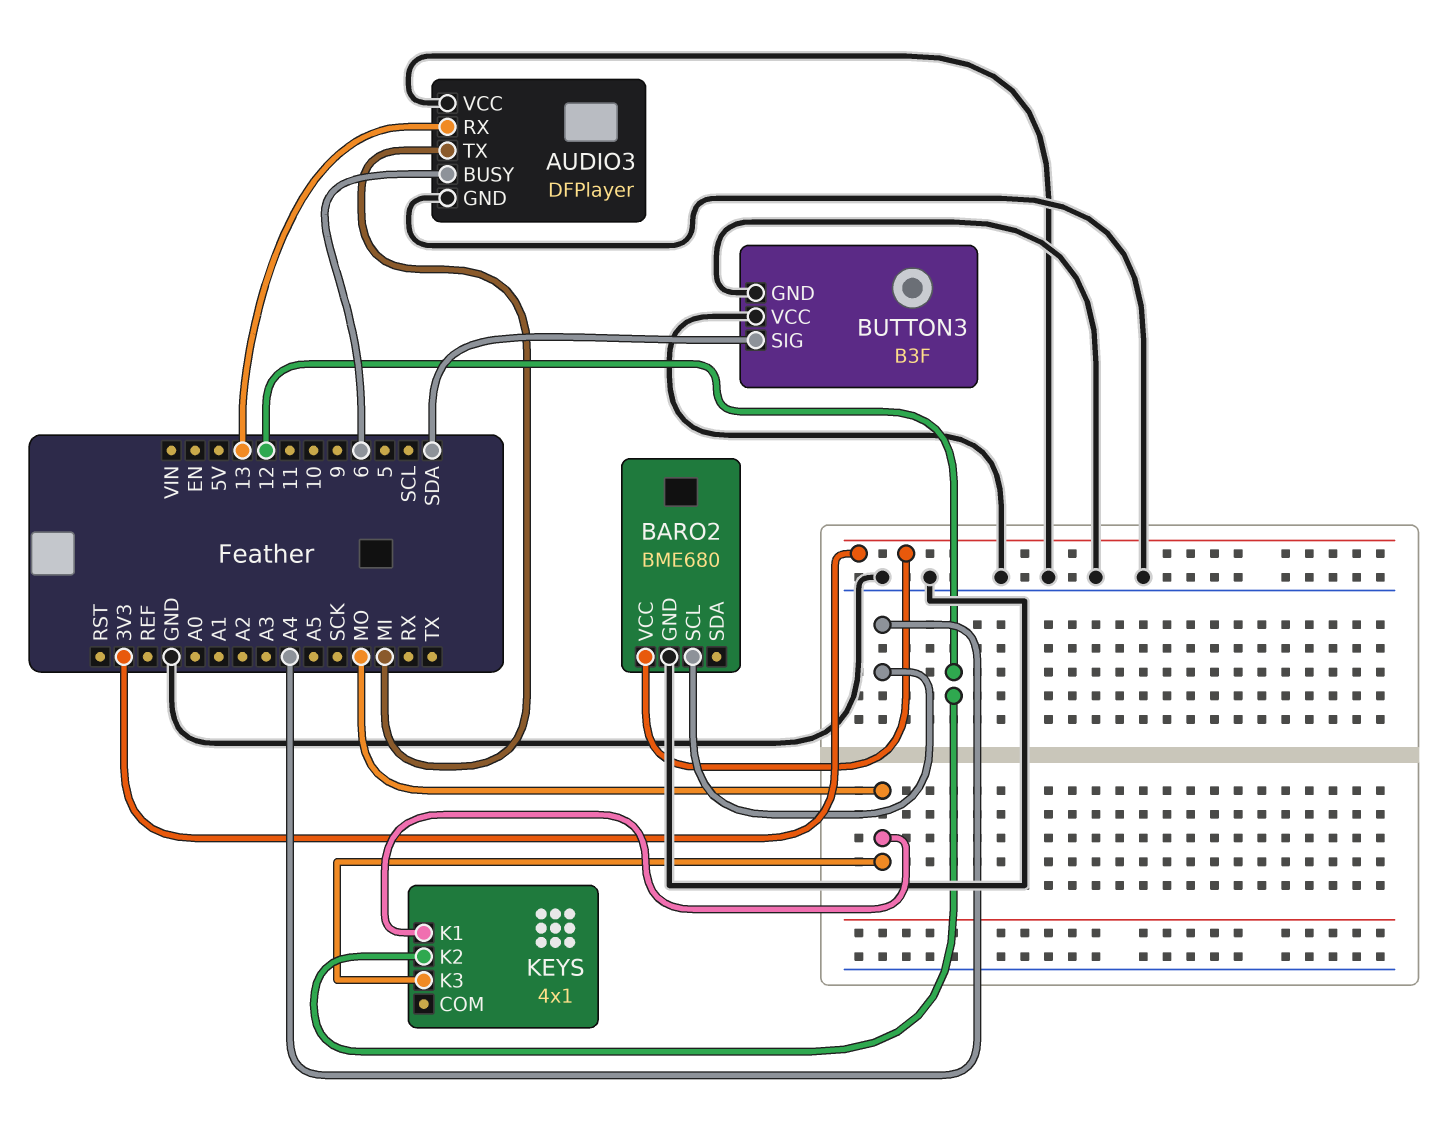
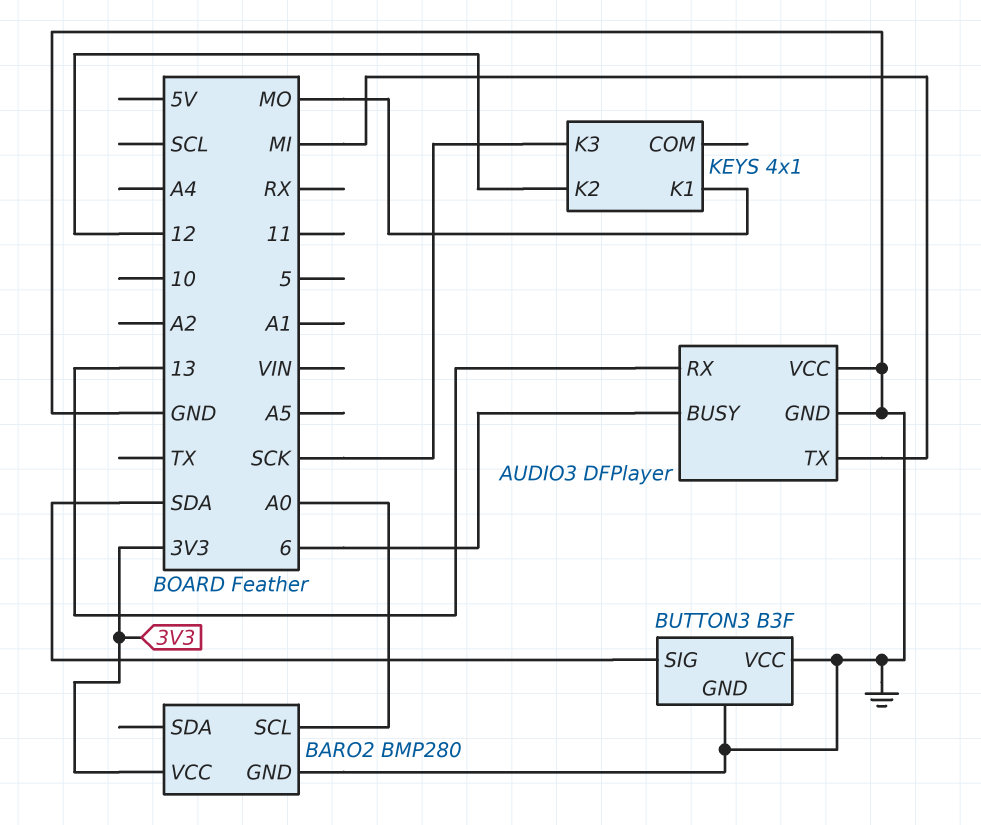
BARO2: BME680 -> BMP280
BARO2 pin SCL: A4 -> A0
KEYS pin K3: MO -> SCK

